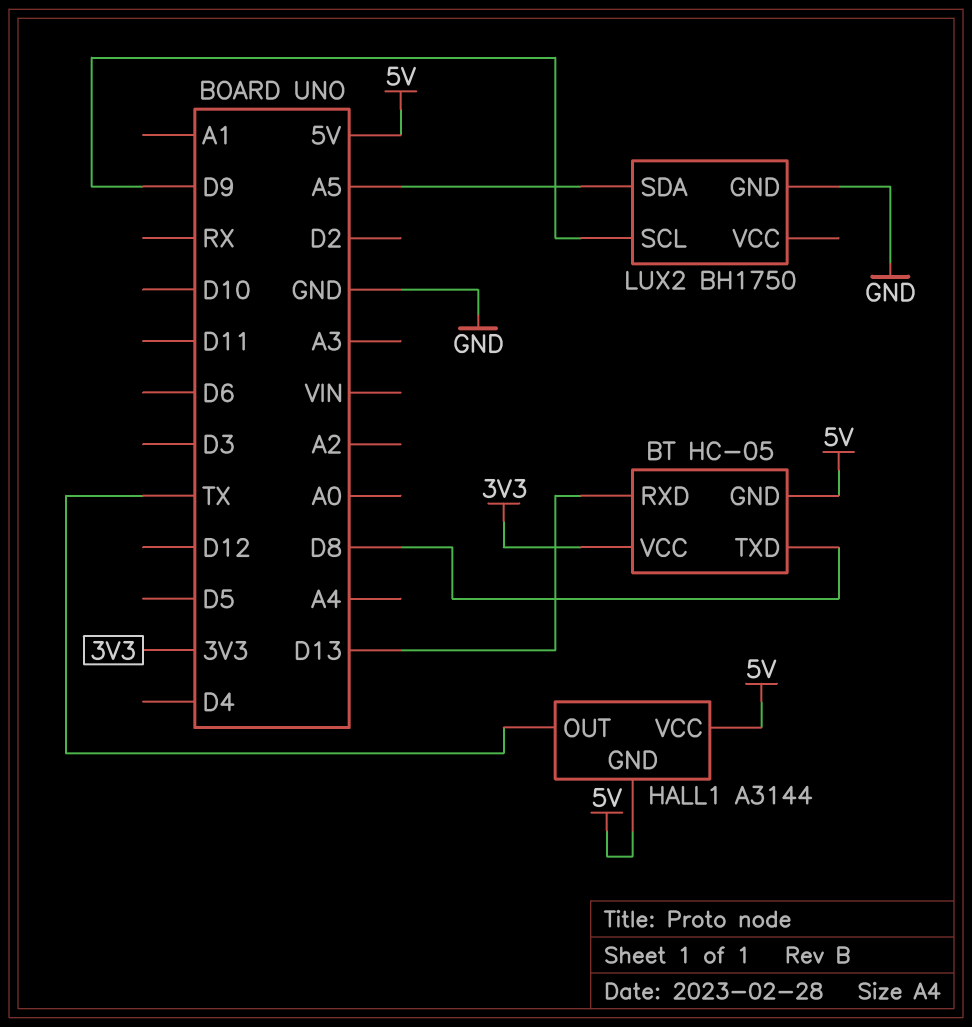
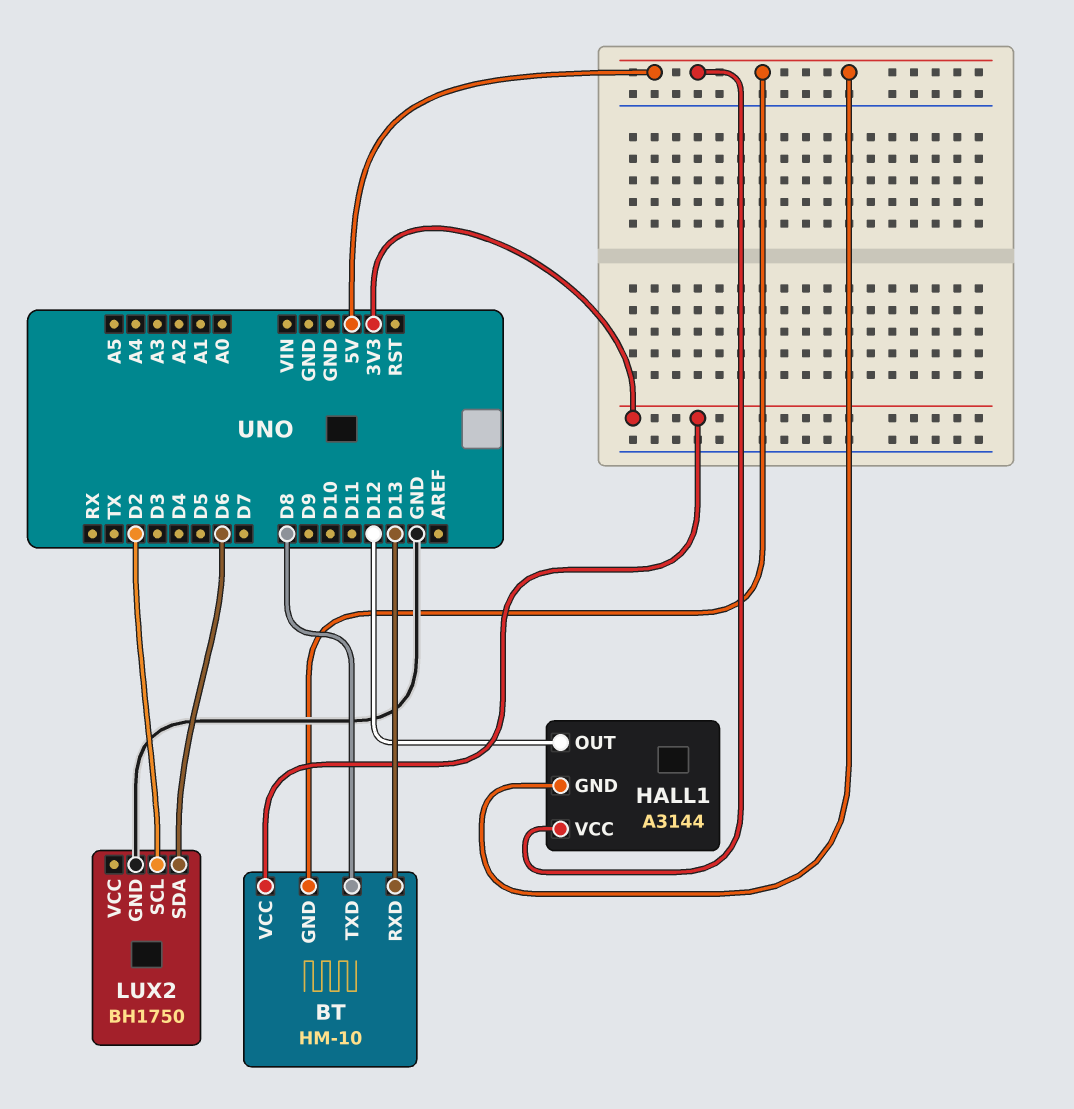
BT: HC-05 -> HM-10
HALL1 pin OUT: TX -> D12
LUX2 pin SCL: D9 -> D2
LUX2 pin SDA: A5 -> D6

